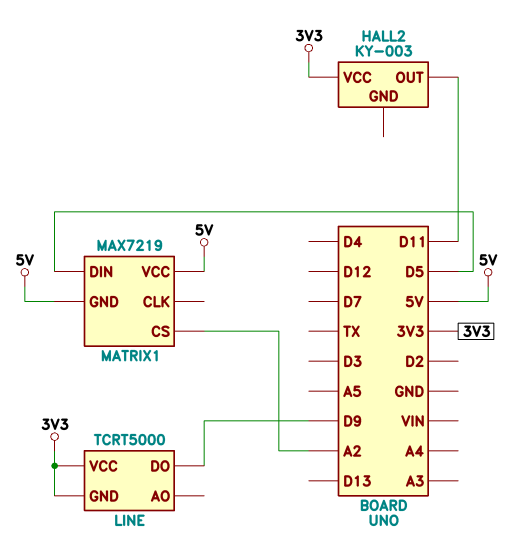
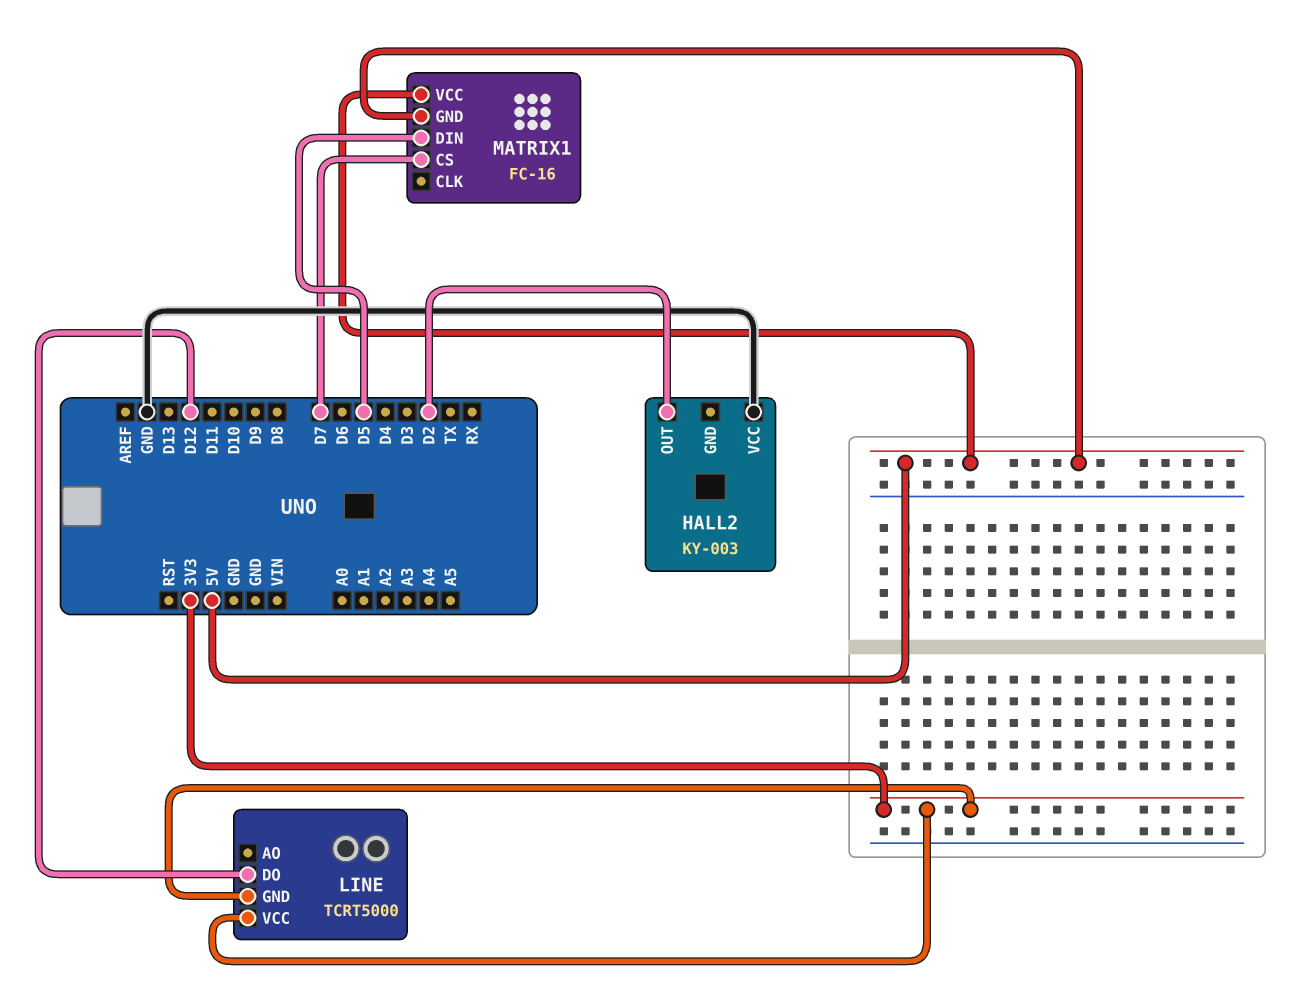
HALL2 pin OUT: D11 -> D2
HALL2 pin VCC: 3V3 -> GND
LINE pin DO: D9 -> D12
MATRIX1: MAX7219 -> FC-16
MATRIX1 pin CS: A2 -> D7

